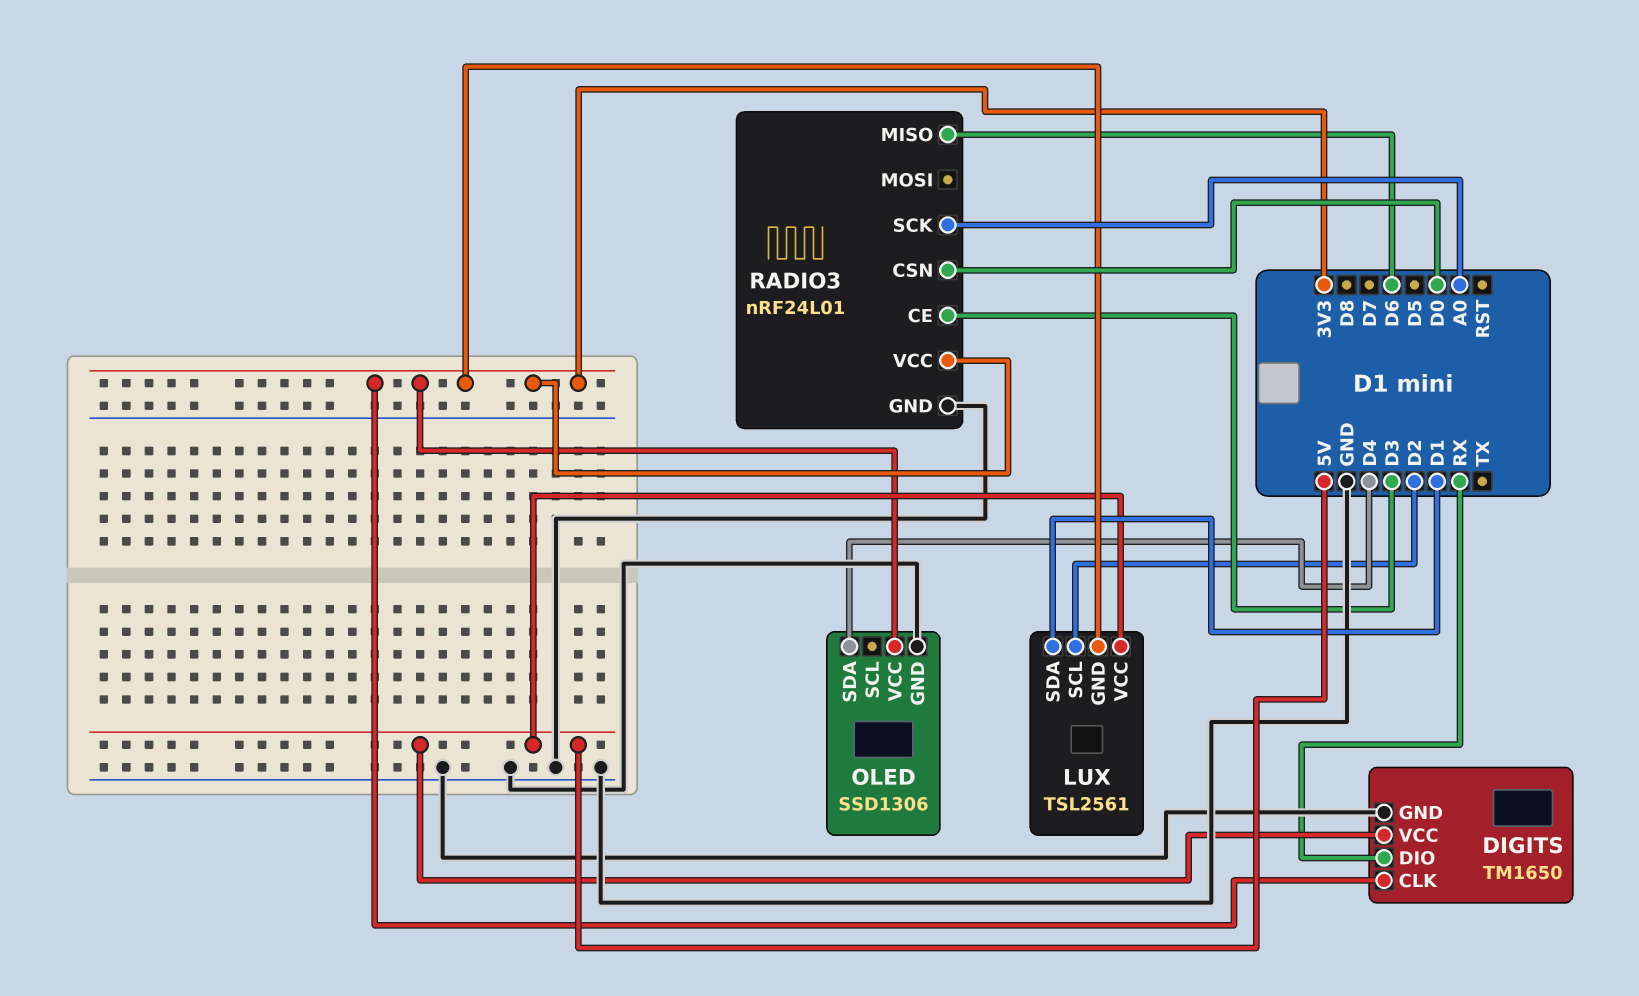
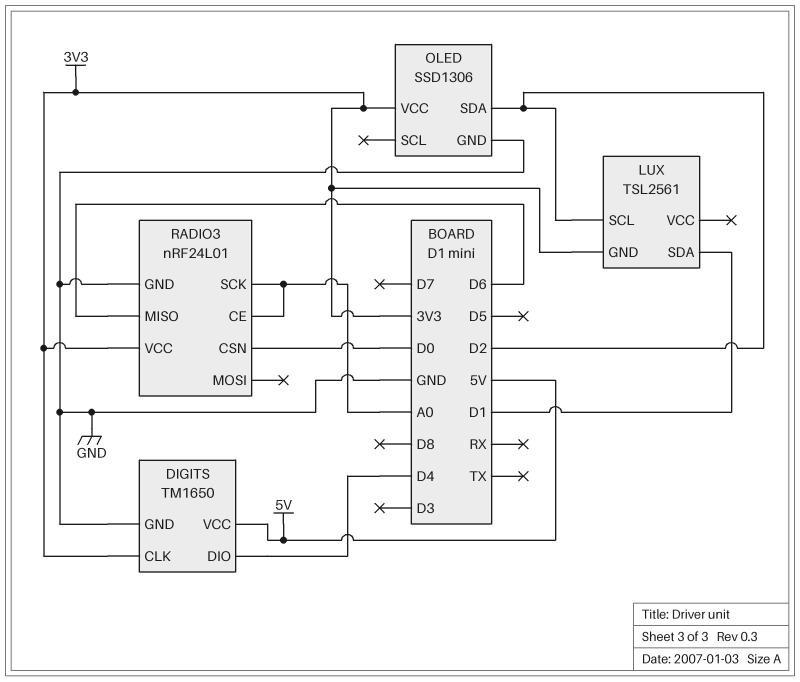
DIGITS pin DIO: RX -> D4
LUX pin VCC: 5V -> none
OLED pin SDA: D4 -> D2
RADIO3 pin CE: D3 -> A0

